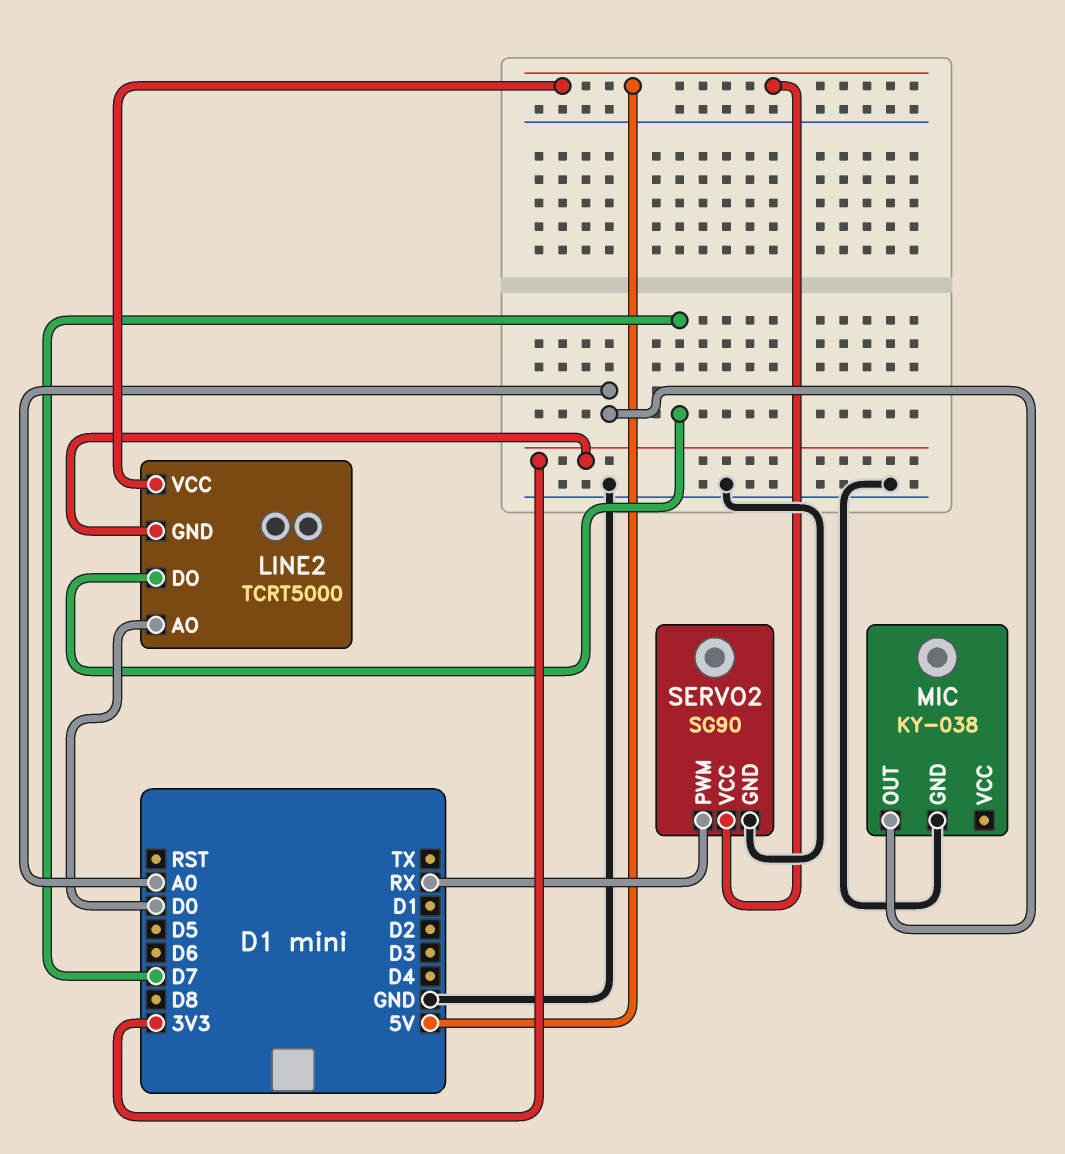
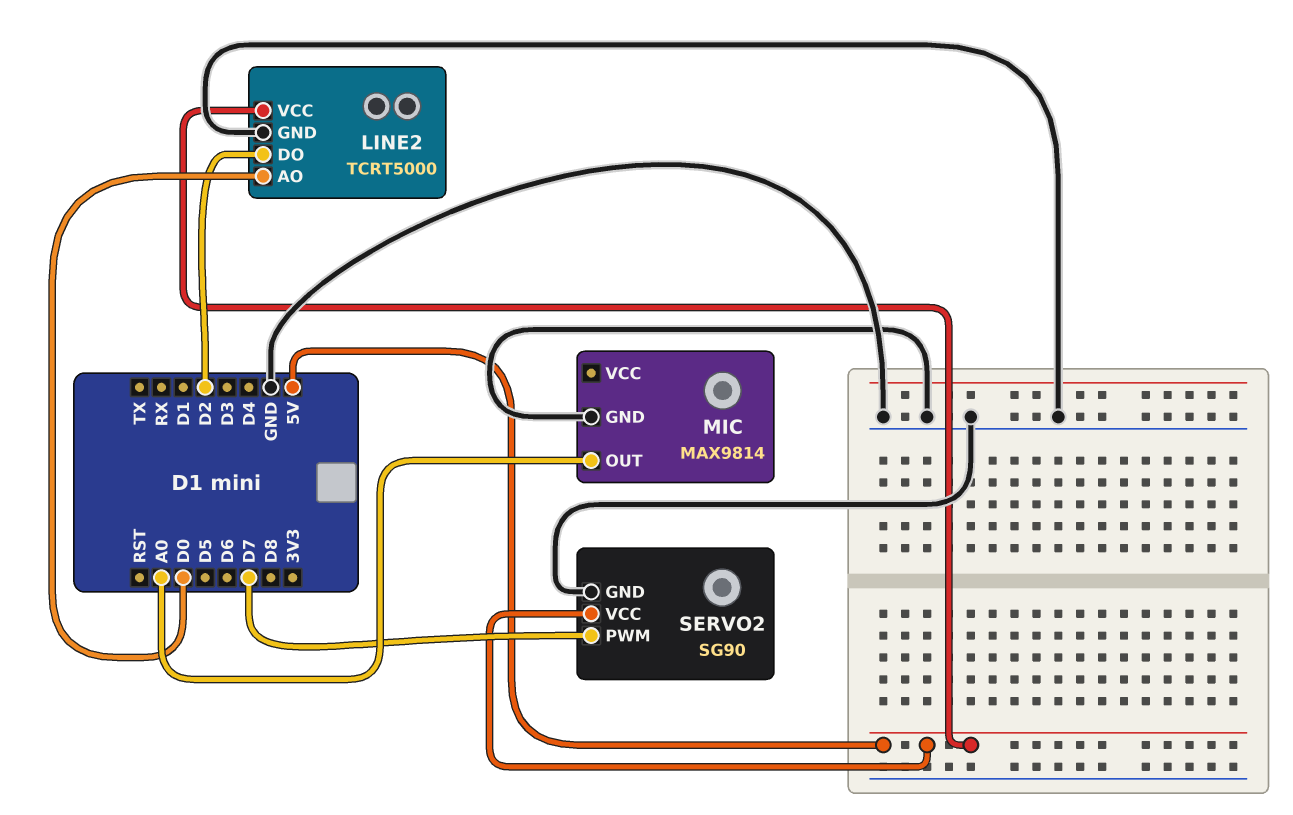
LINE2 pin DO: D7 -> D2
LINE2 pin GND: 3V3 -> GND
MIC: KY-038 -> MAX9814
SERVO2 pin PWM: RX -> D7

